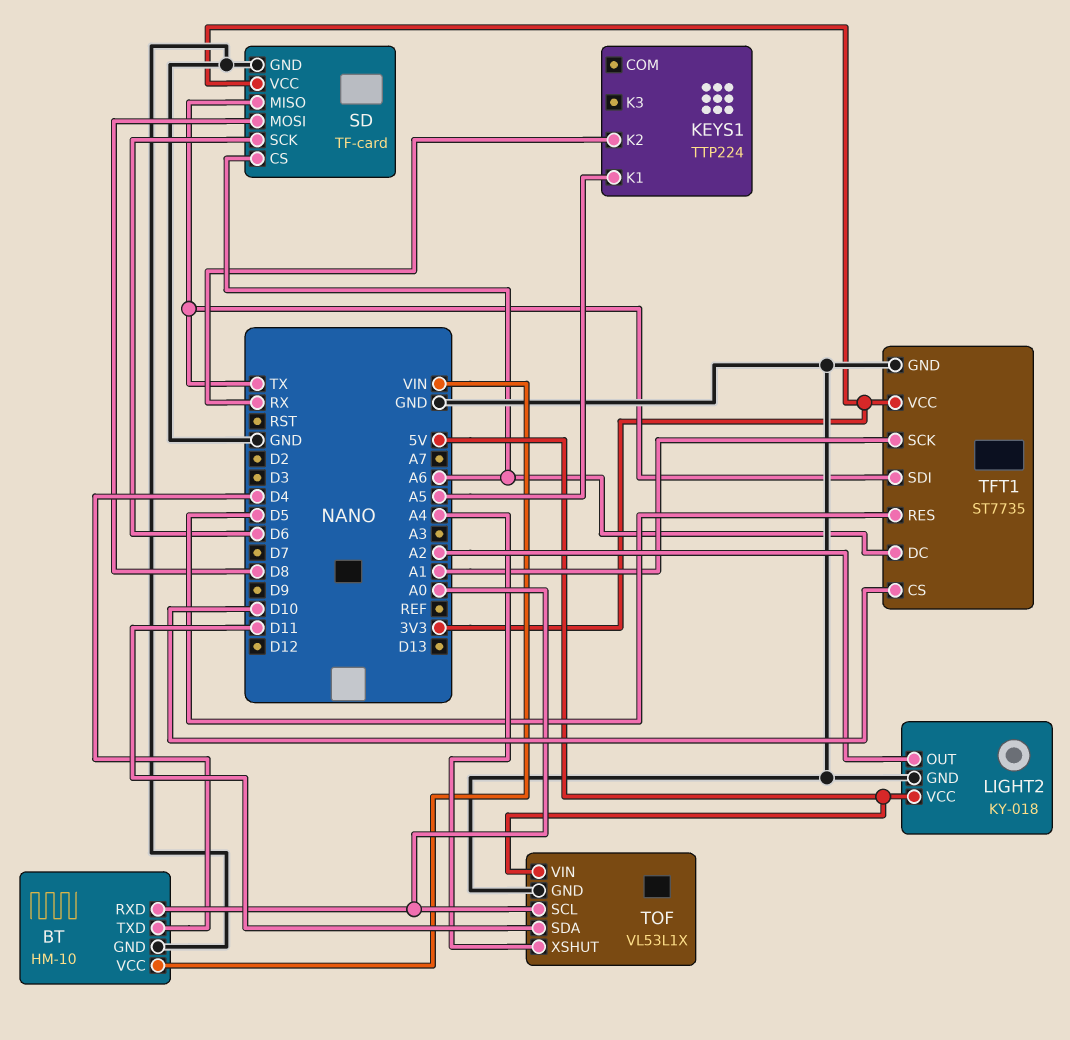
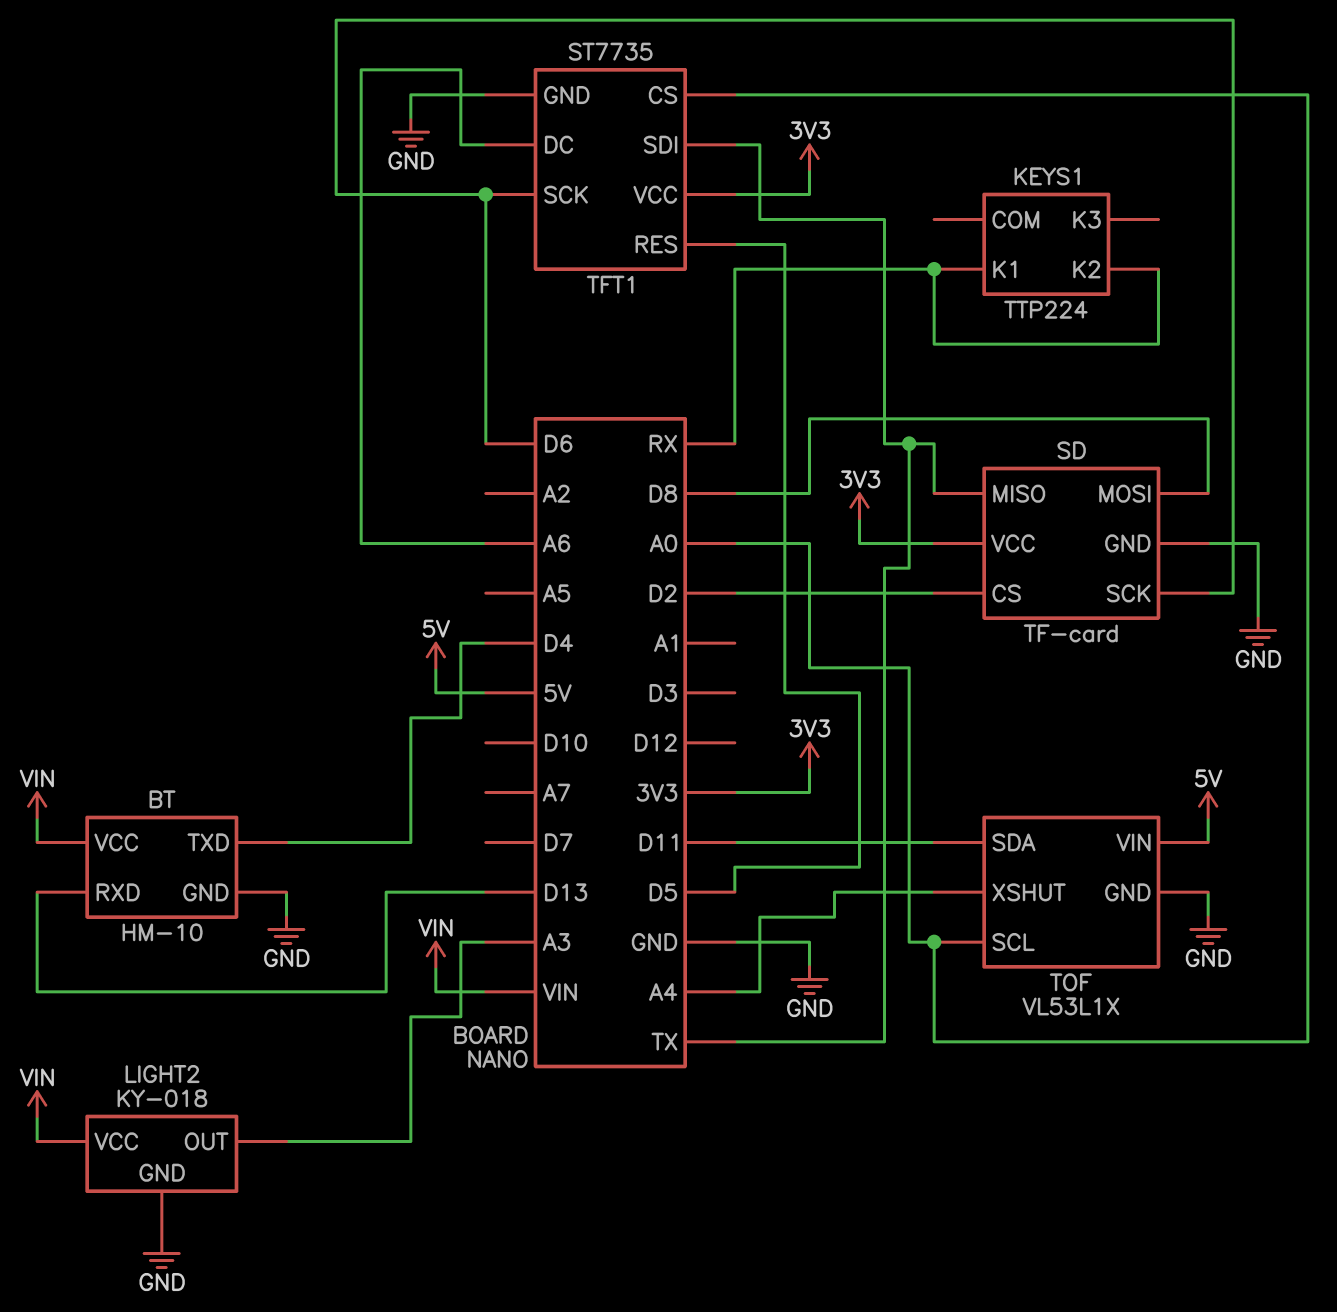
BT pin RXD: A0 -> D13
KEYS1 pin K1: A5 -> RX
LIGHT2 pin OUT: A2 -> A3
LIGHT2 pin VCC: 5V -> VIN
SD pin CS: A6 -> D2
TFT1 pin CS: D10 -> A0
TFT1 pin SCK: A1 -> D6

